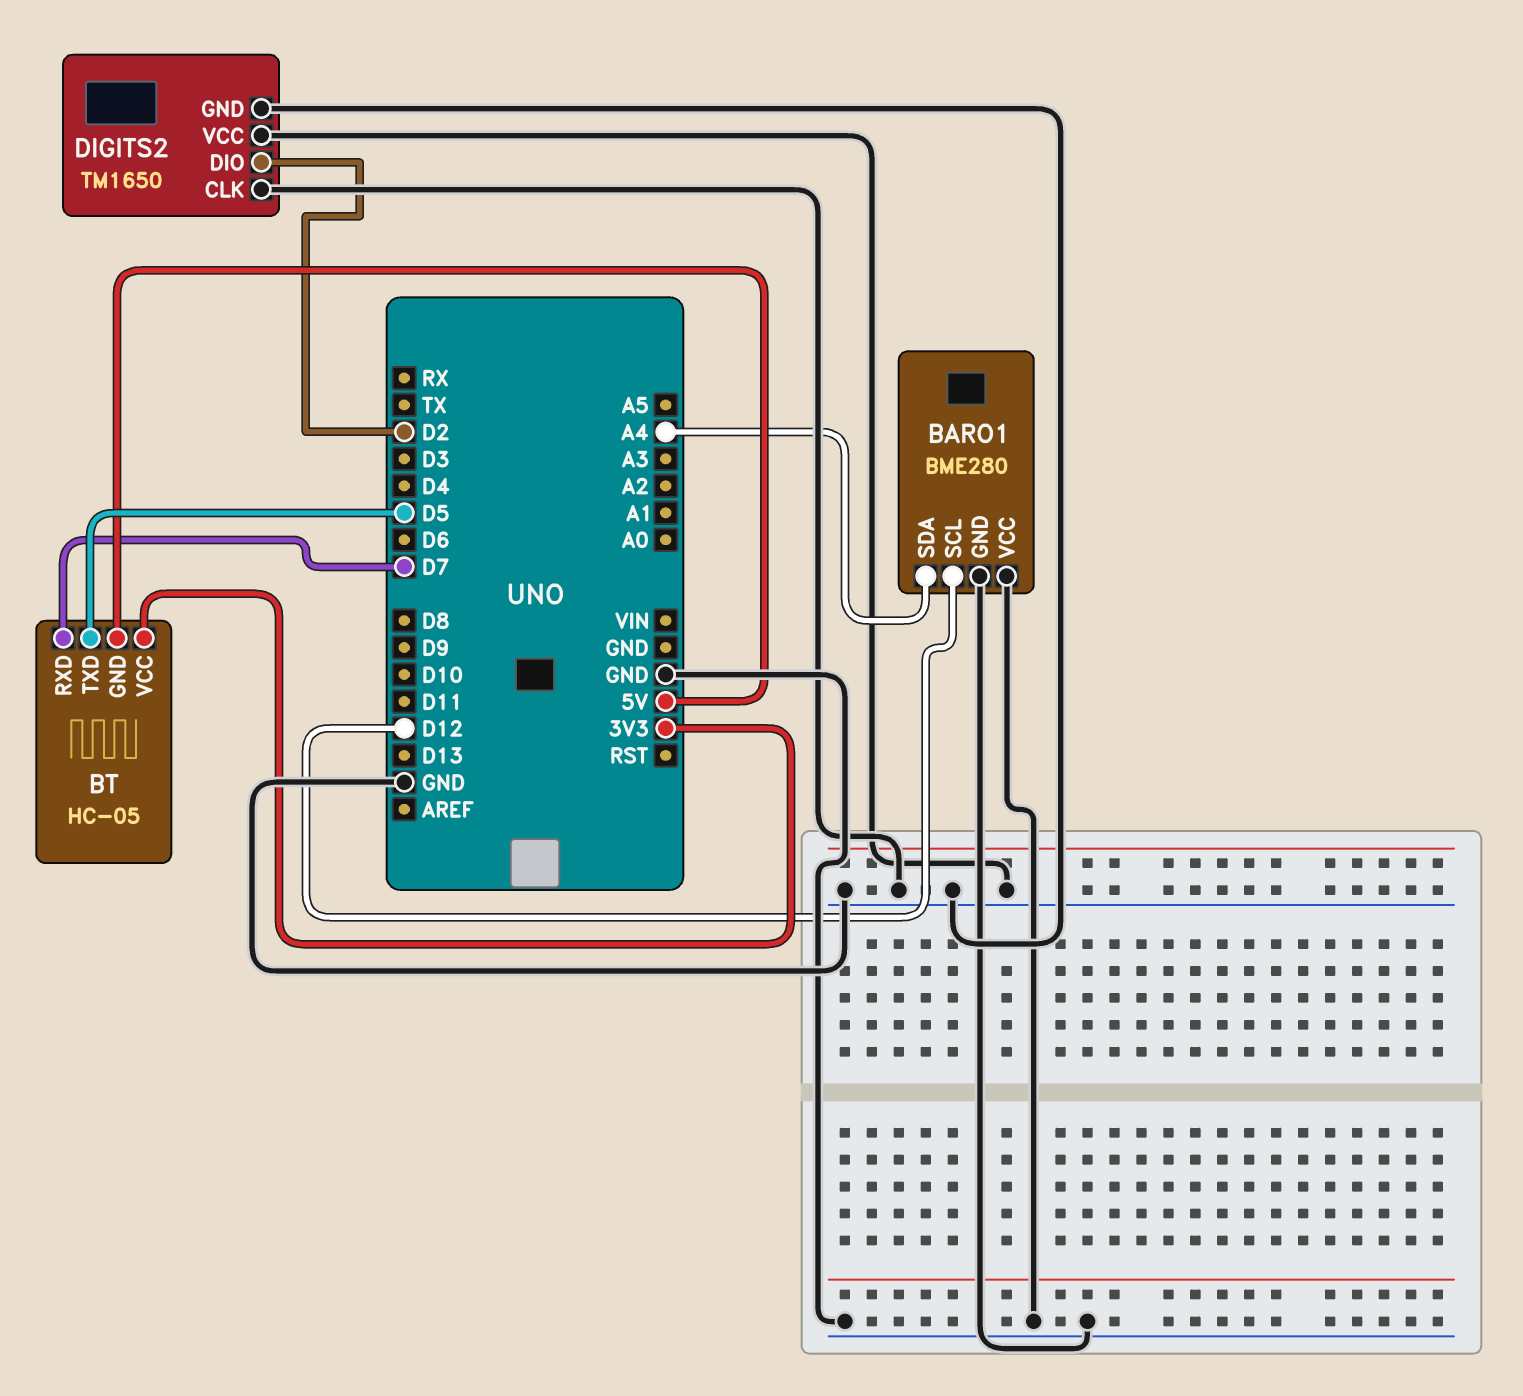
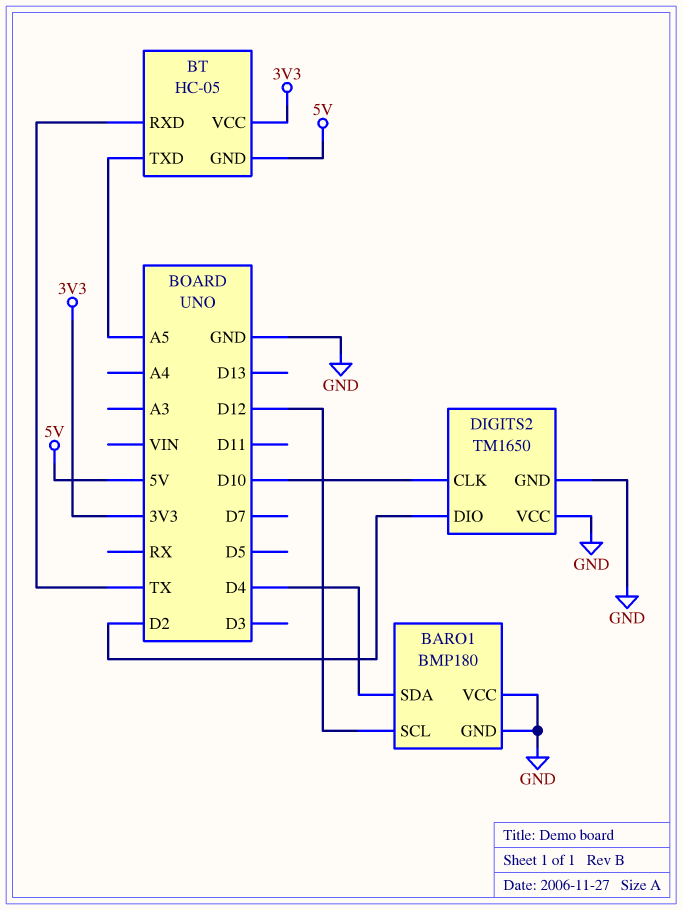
BARO1: BME280 -> BMP180
BARO1 pin SDA: A4 -> D4
BT pin RXD: D7 -> TX
BT pin TXD: D5 -> A5
DIGITS2 pin CLK: GND -> D10

